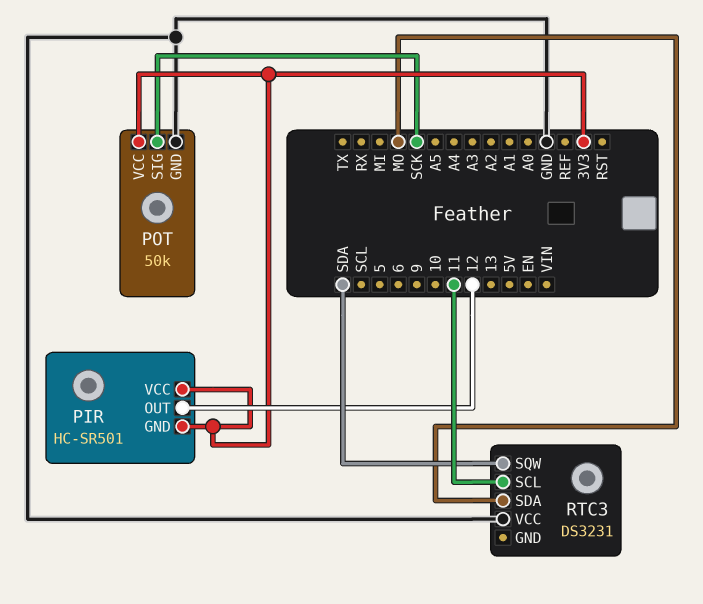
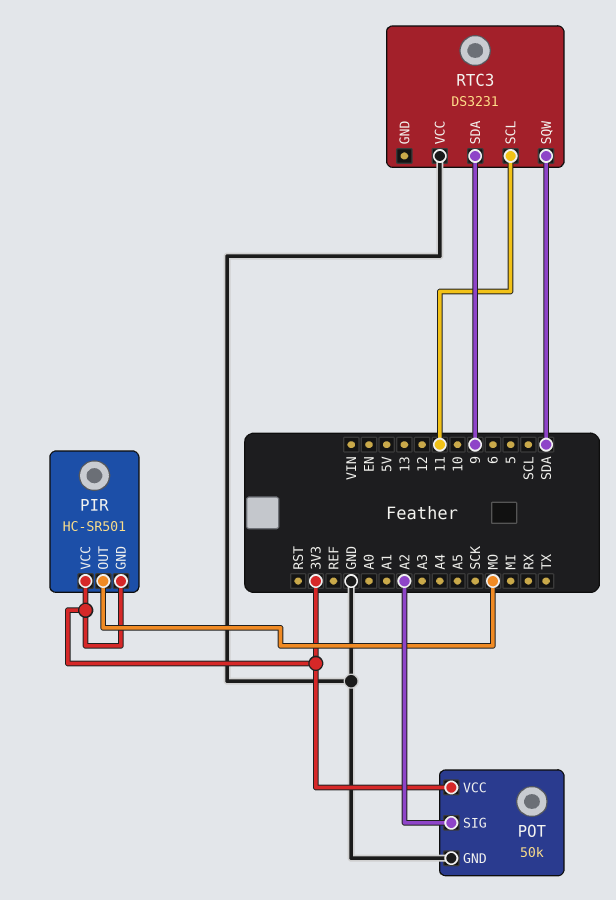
PIR pin OUT: 12 -> MO
POT pin SIG: SCK -> A2
RTC3 pin SDA: MO -> 9

